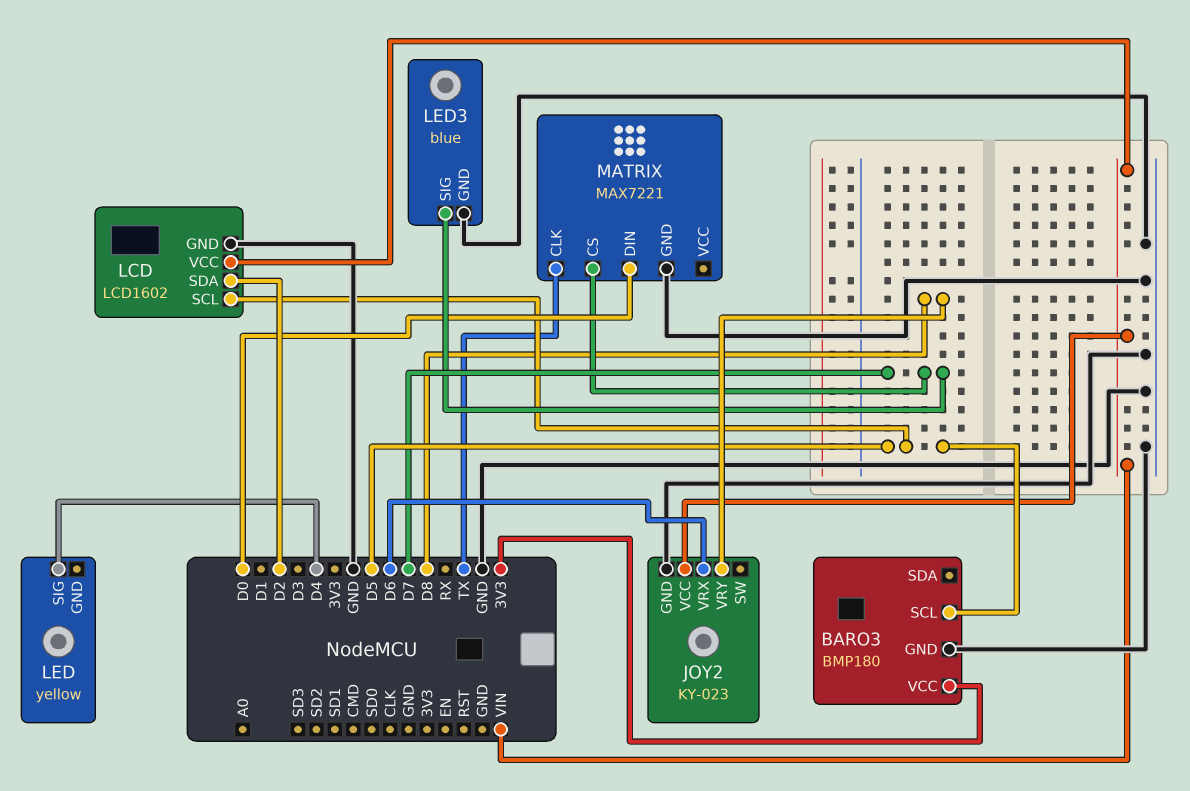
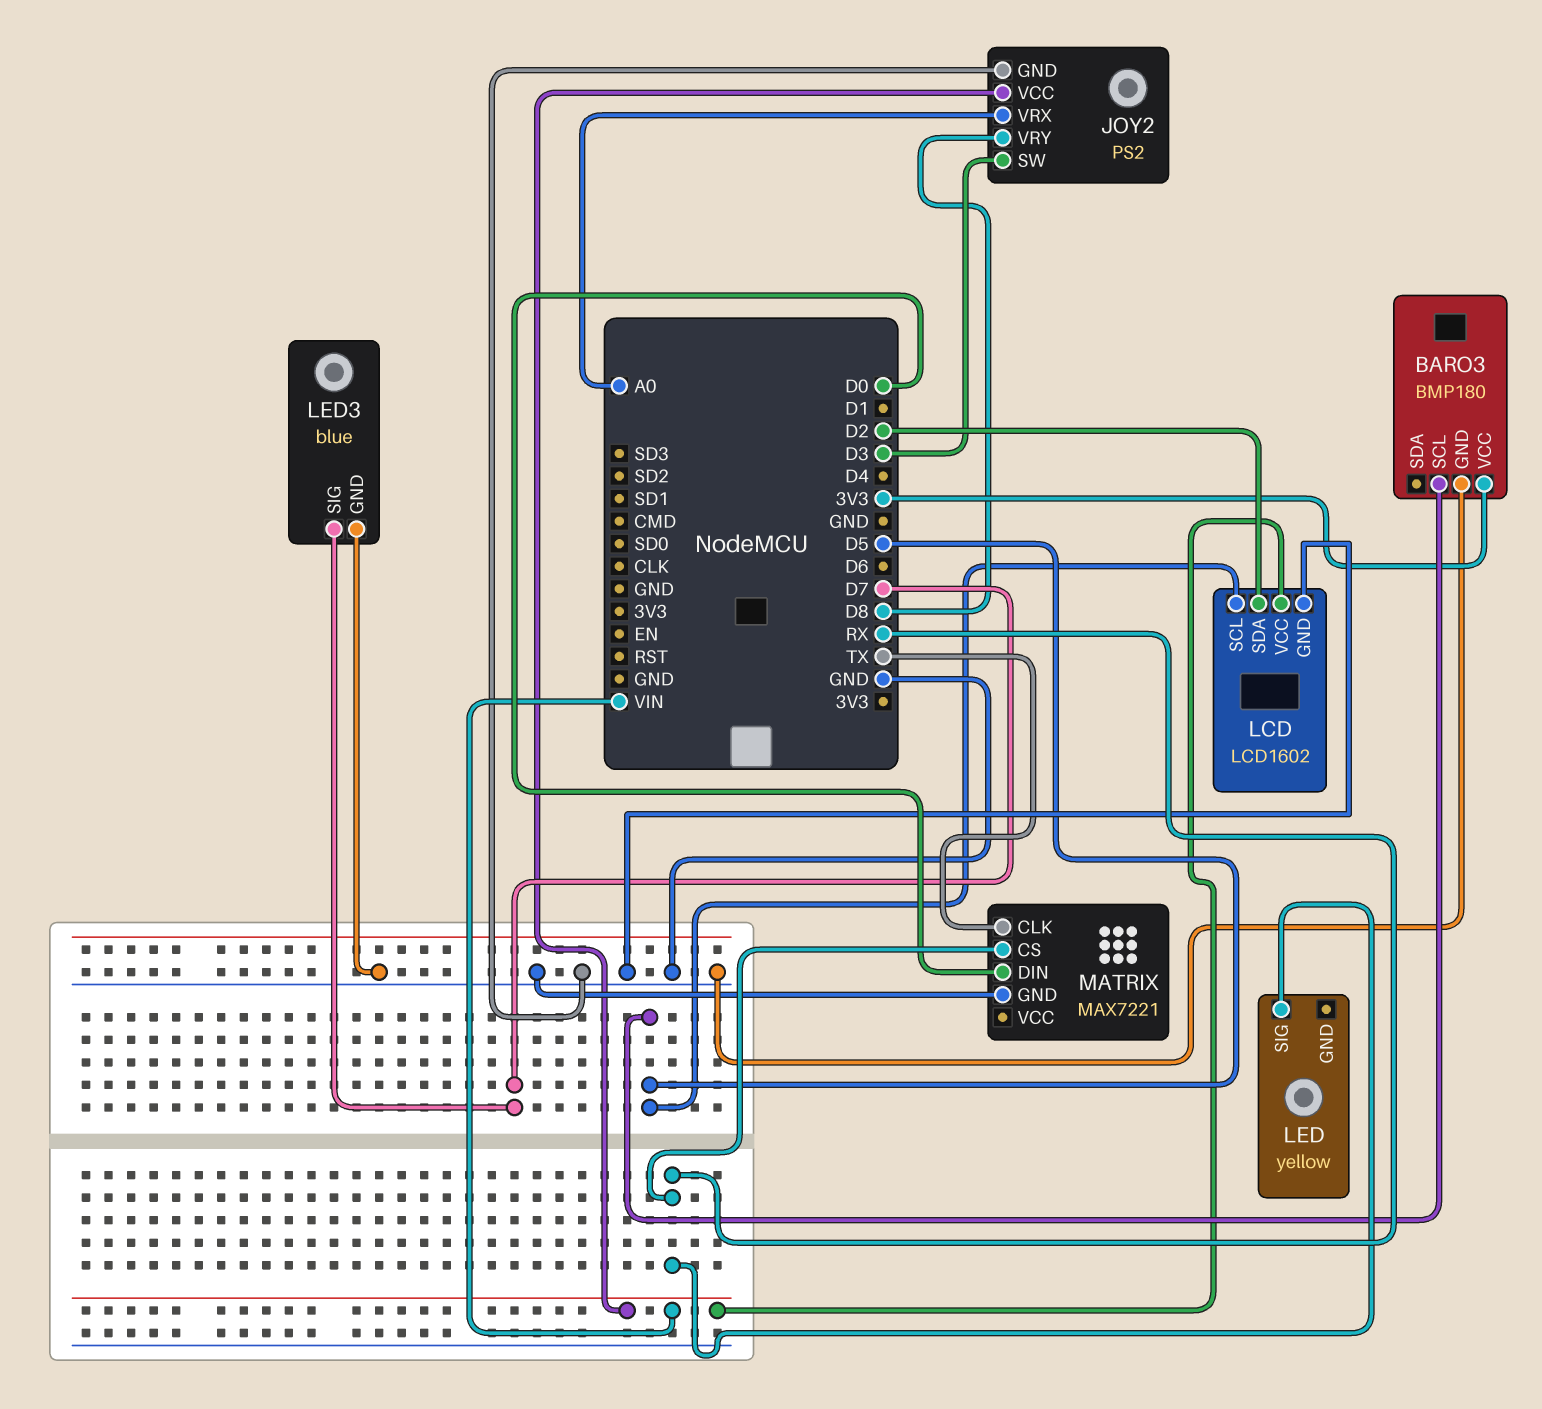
JOY2: KY-023 -> PS2
JOY2 pin SW: none -> D3
JOY2 pin VRX: D6 -> A0
LED pin SIG: D4 -> RX
MATRIX pin CS: D7 -> RX

